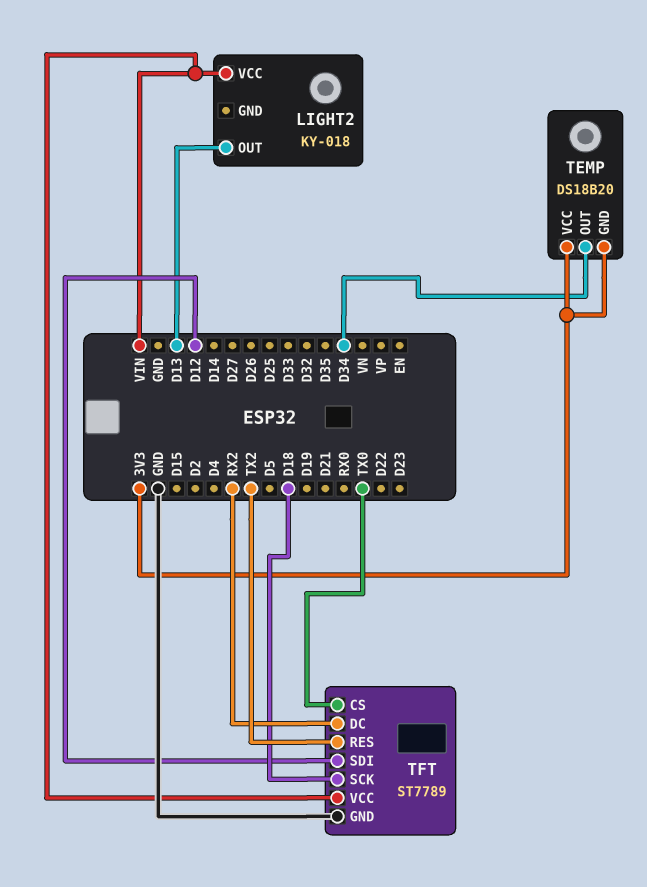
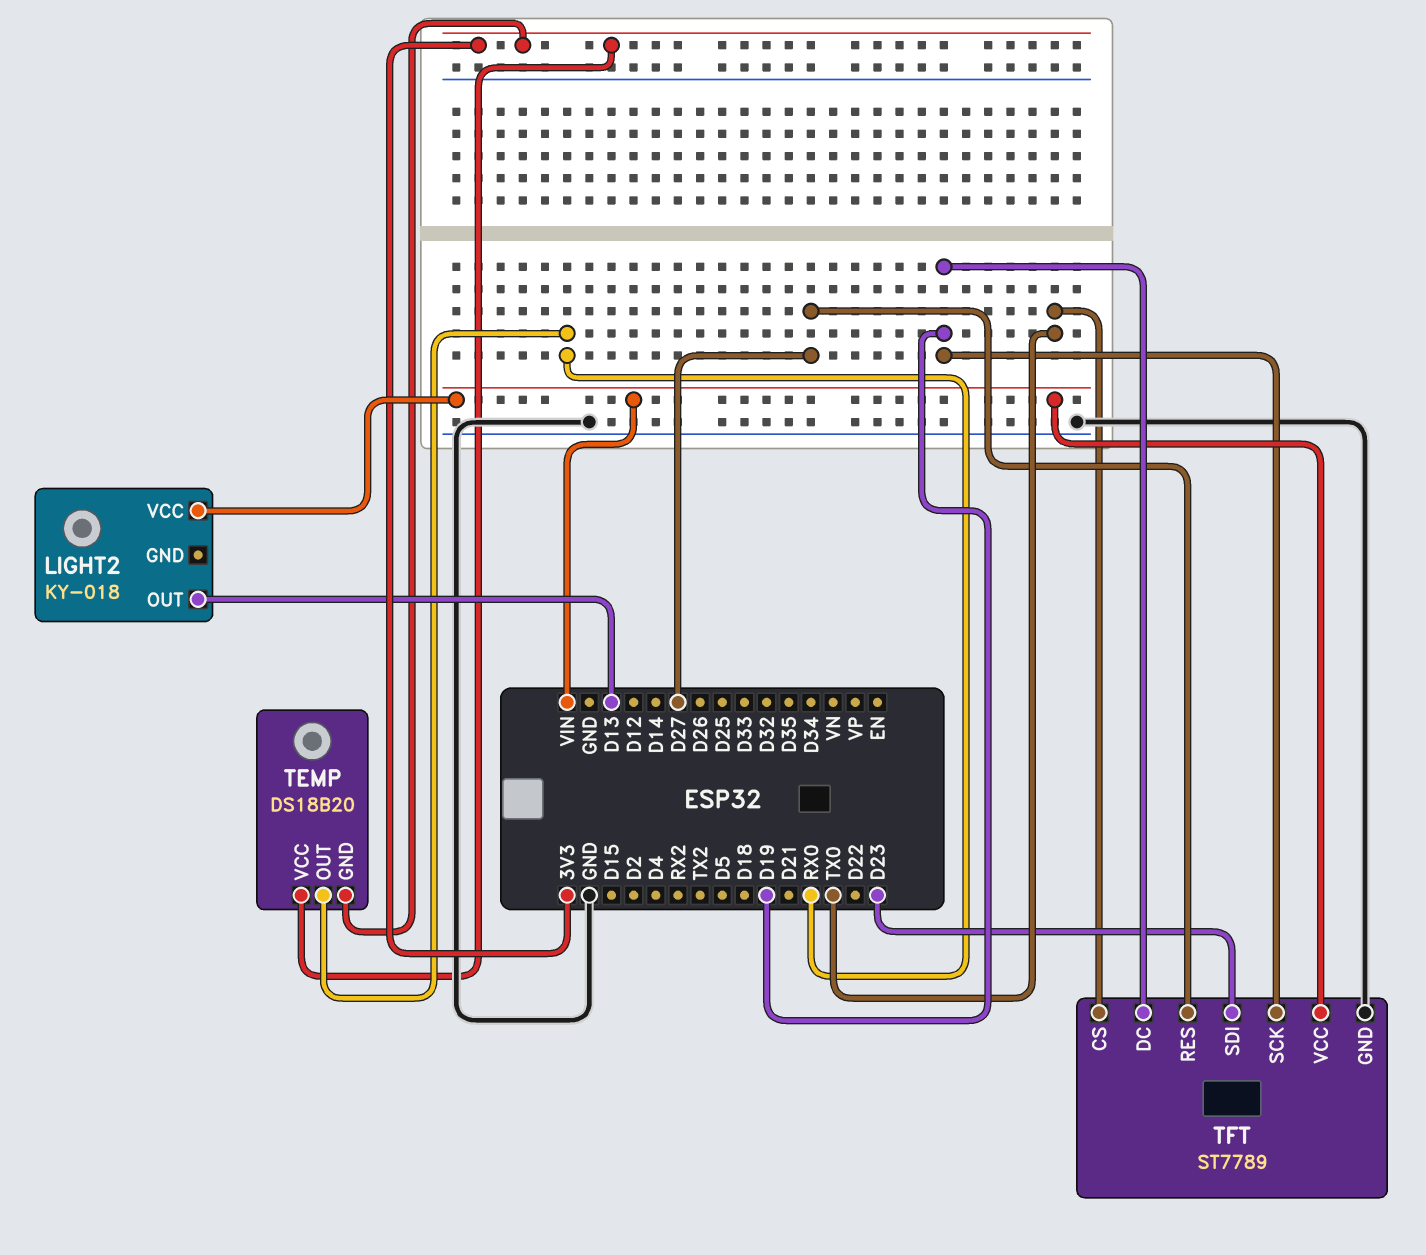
TEMP pin OUT: D34 -> RX0
TFT pin DC: RX2 -> D19
TFT pin RES: TX2 -> D27
TFT pin SCK: D18 -> D19
TFT pin SDI: D12 -> D23

